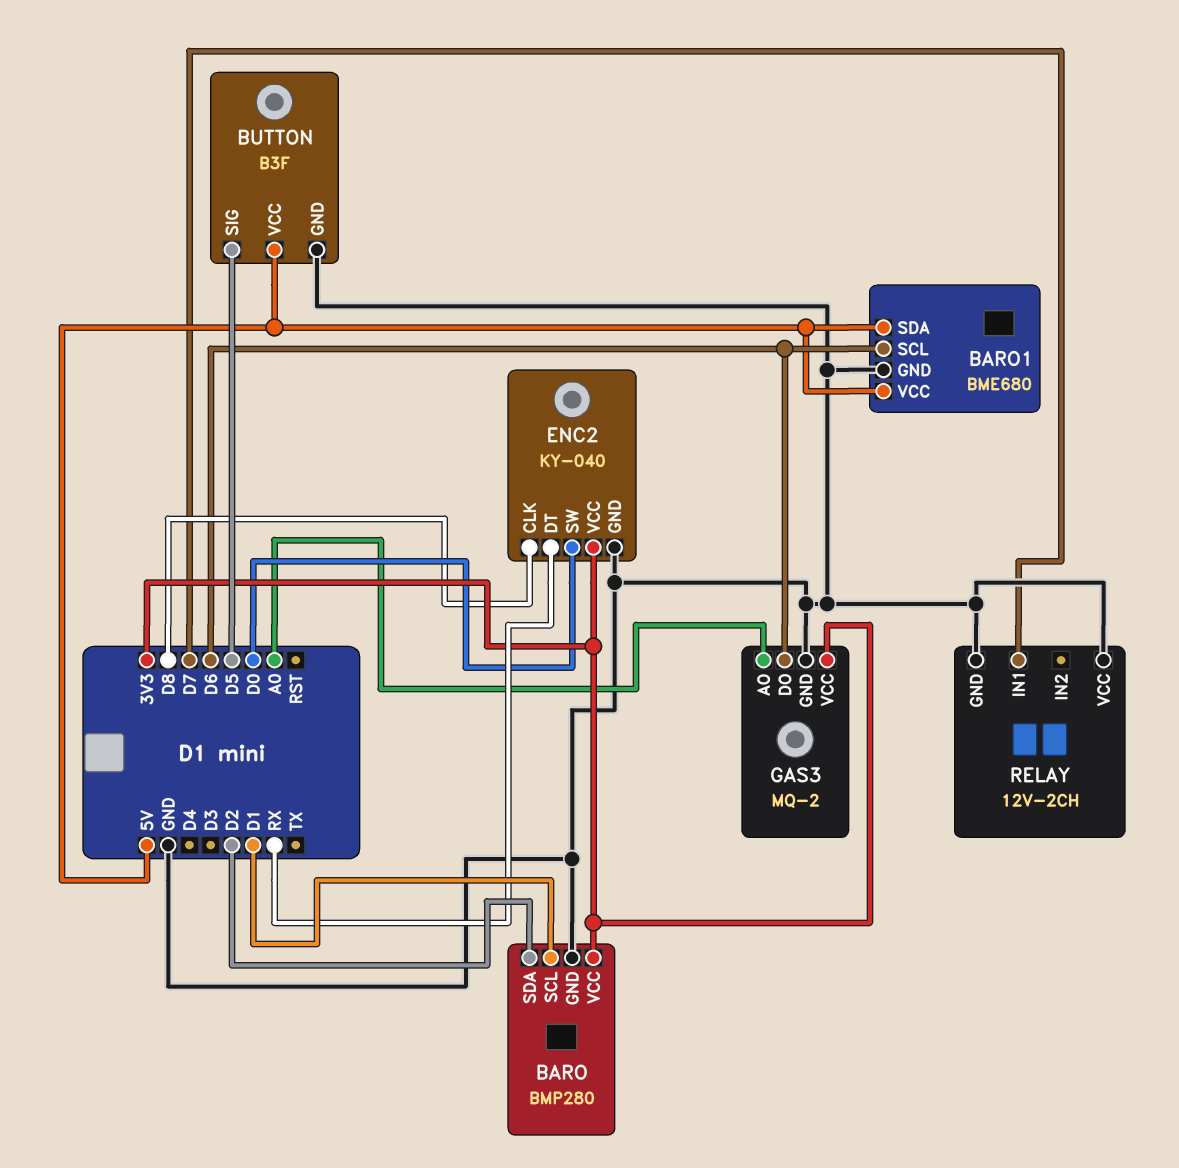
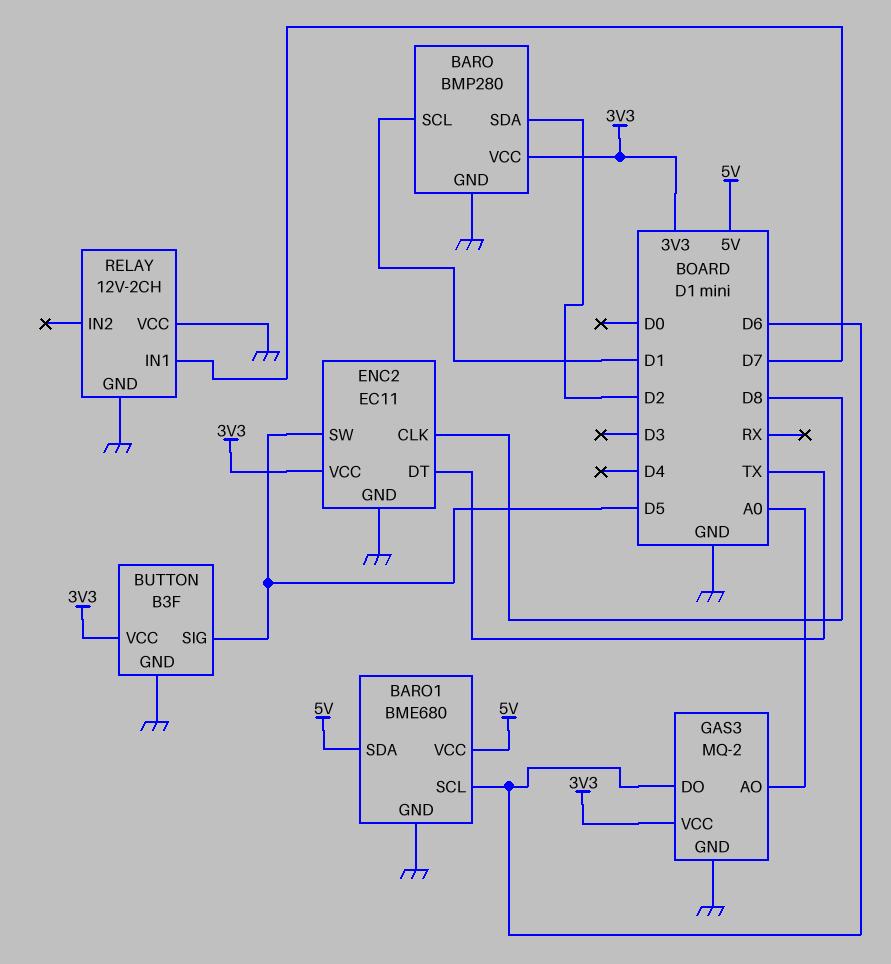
BUTTON pin VCC: 5V -> 3V3
ENC2: KY-040 -> EC11
ENC2 pin DT: RX -> TX
ENC2 pin SW: D0 -> D5

